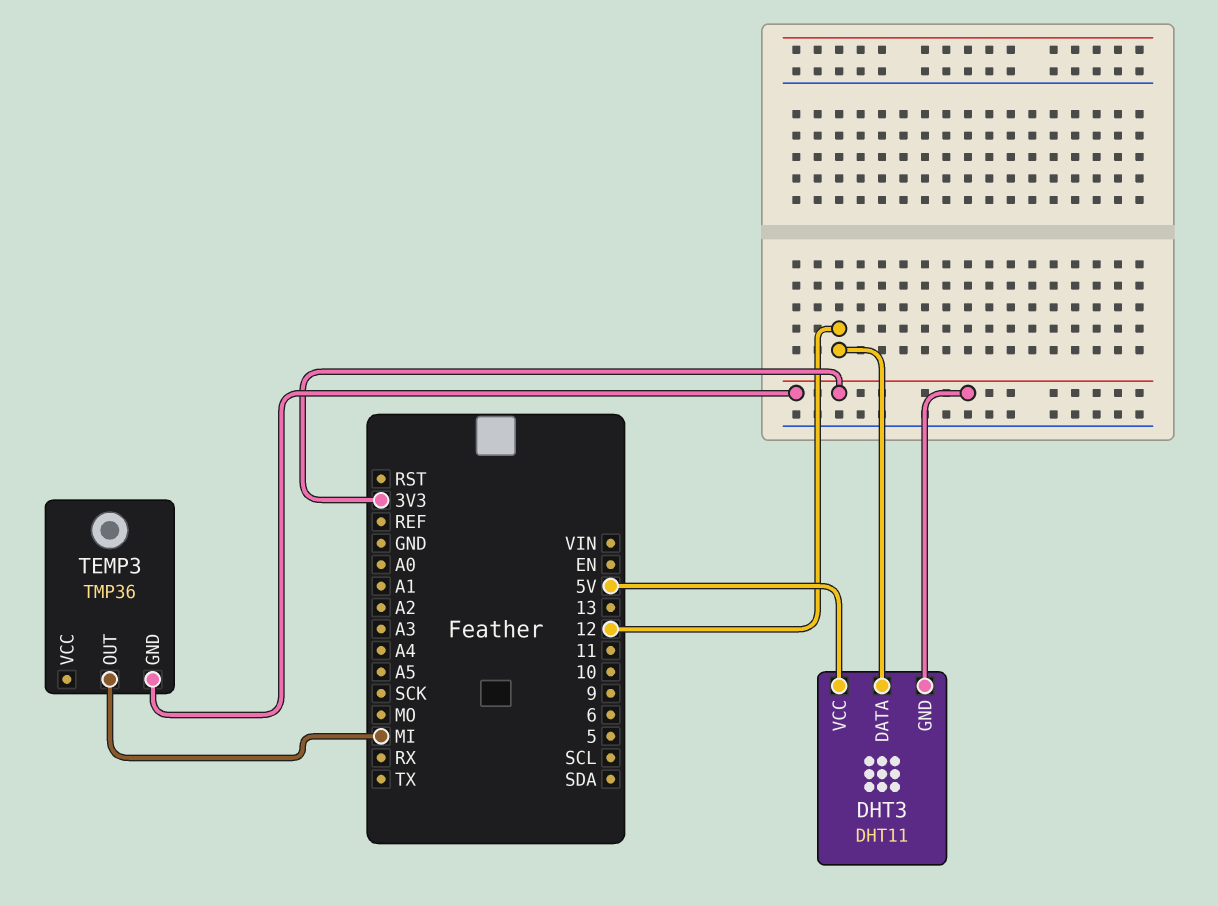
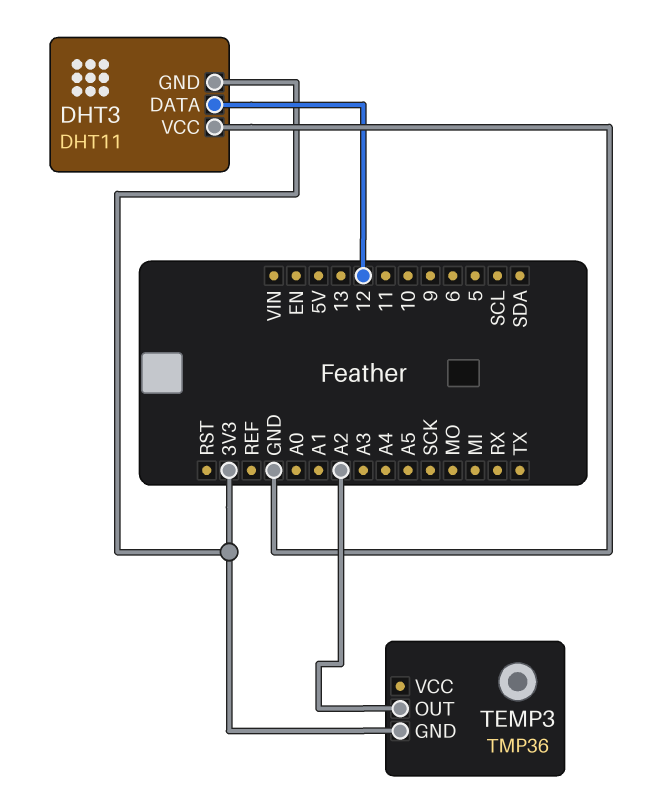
DHT3 pin VCC: 5V -> GND
TEMP3 pin OUT: MI -> A2

